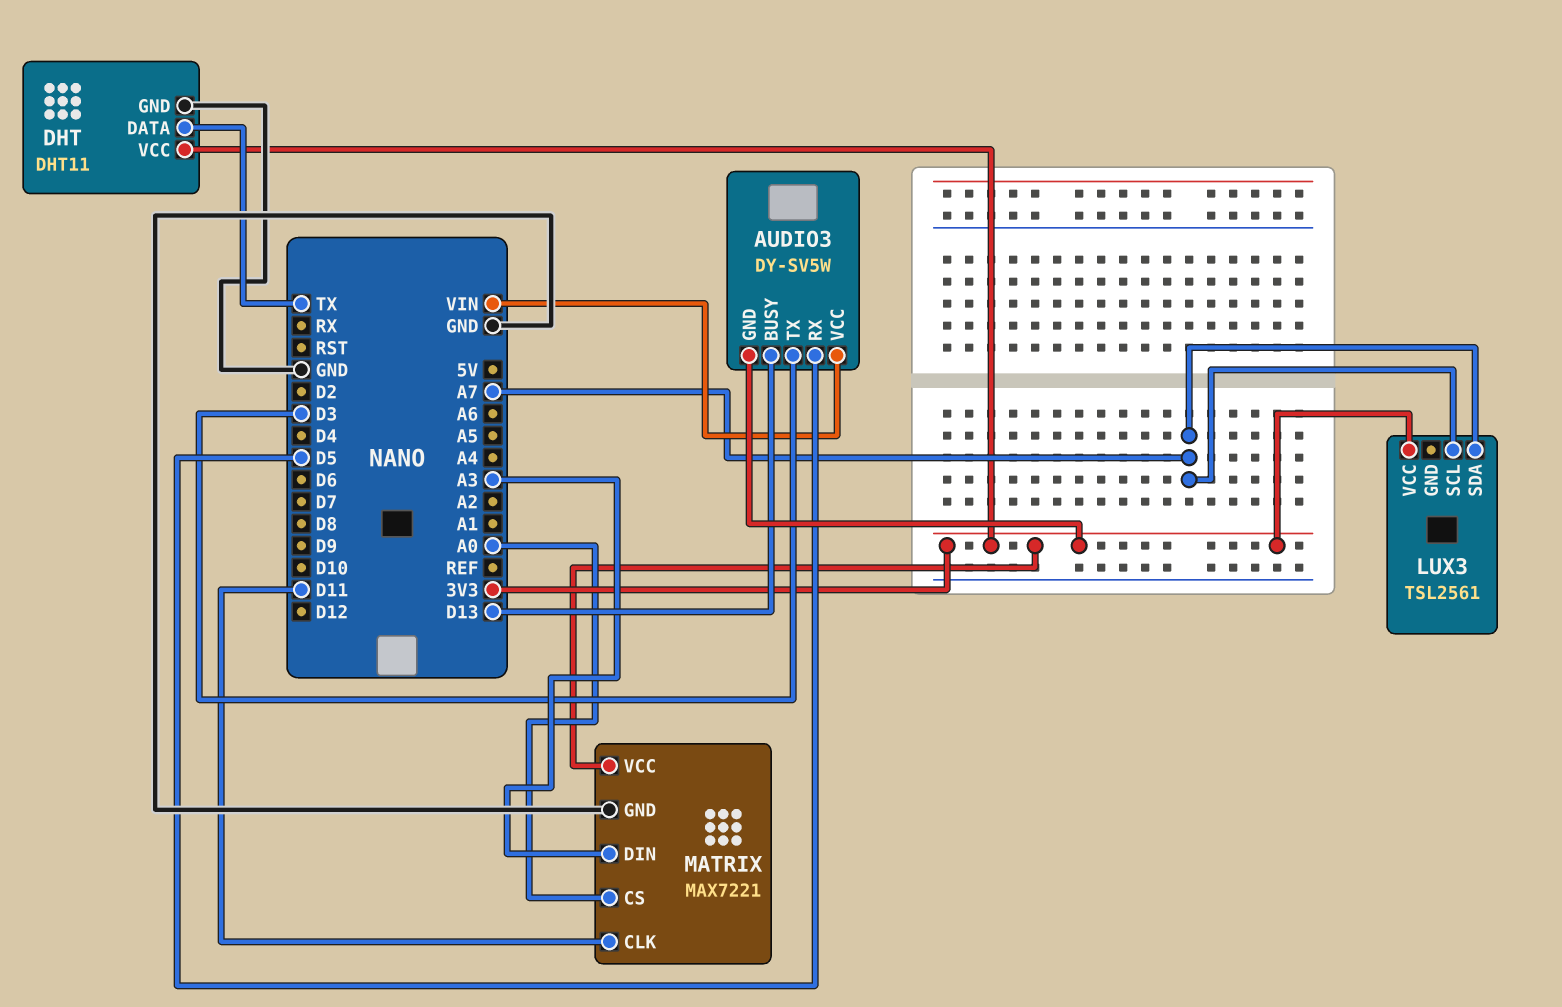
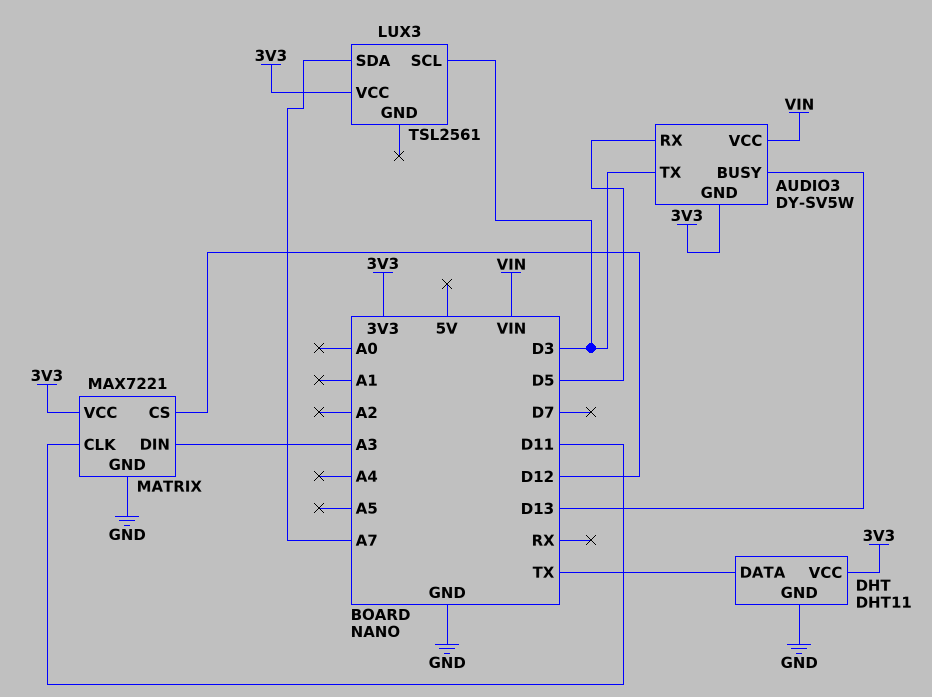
LUX3 pin SCL: A7 -> D3
MATRIX pin CS: A0 -> D12

